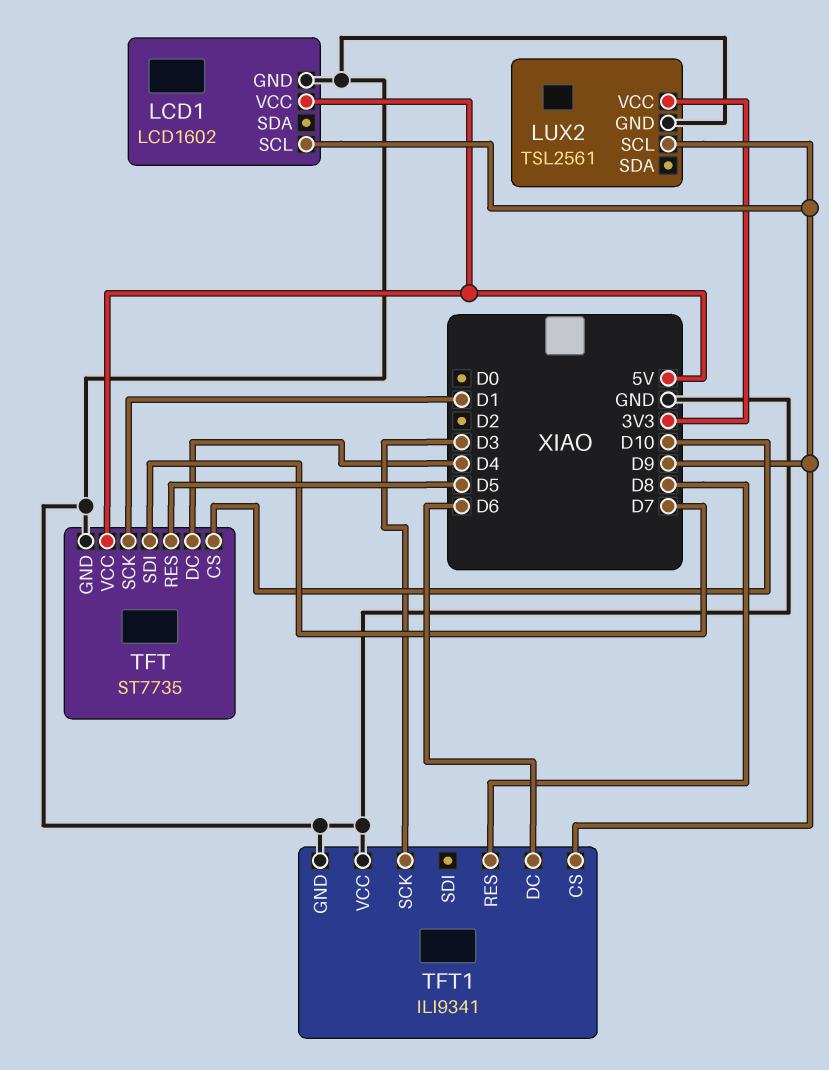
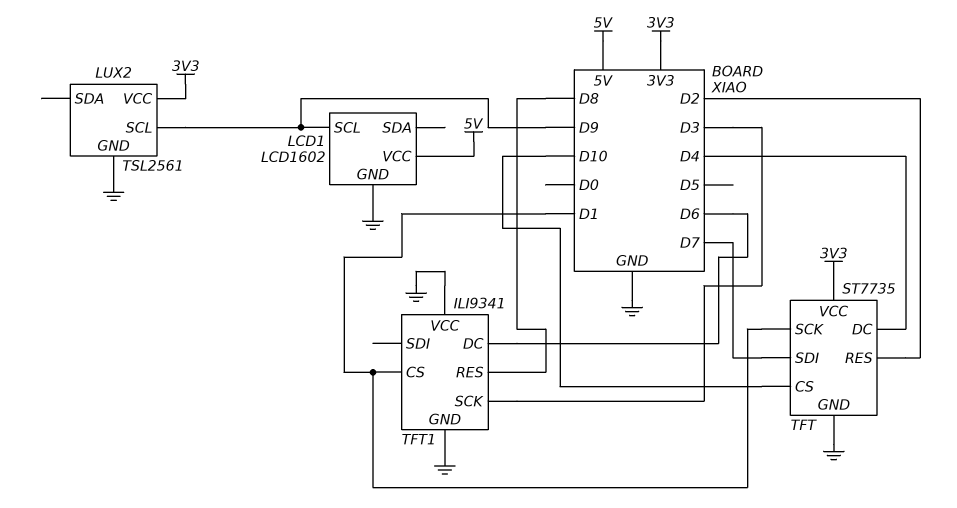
TFT pin RES: D5 -> D2
TFT pin VCC: 5V -> 3V3
TFT1 pin CS: D9 -> D1

